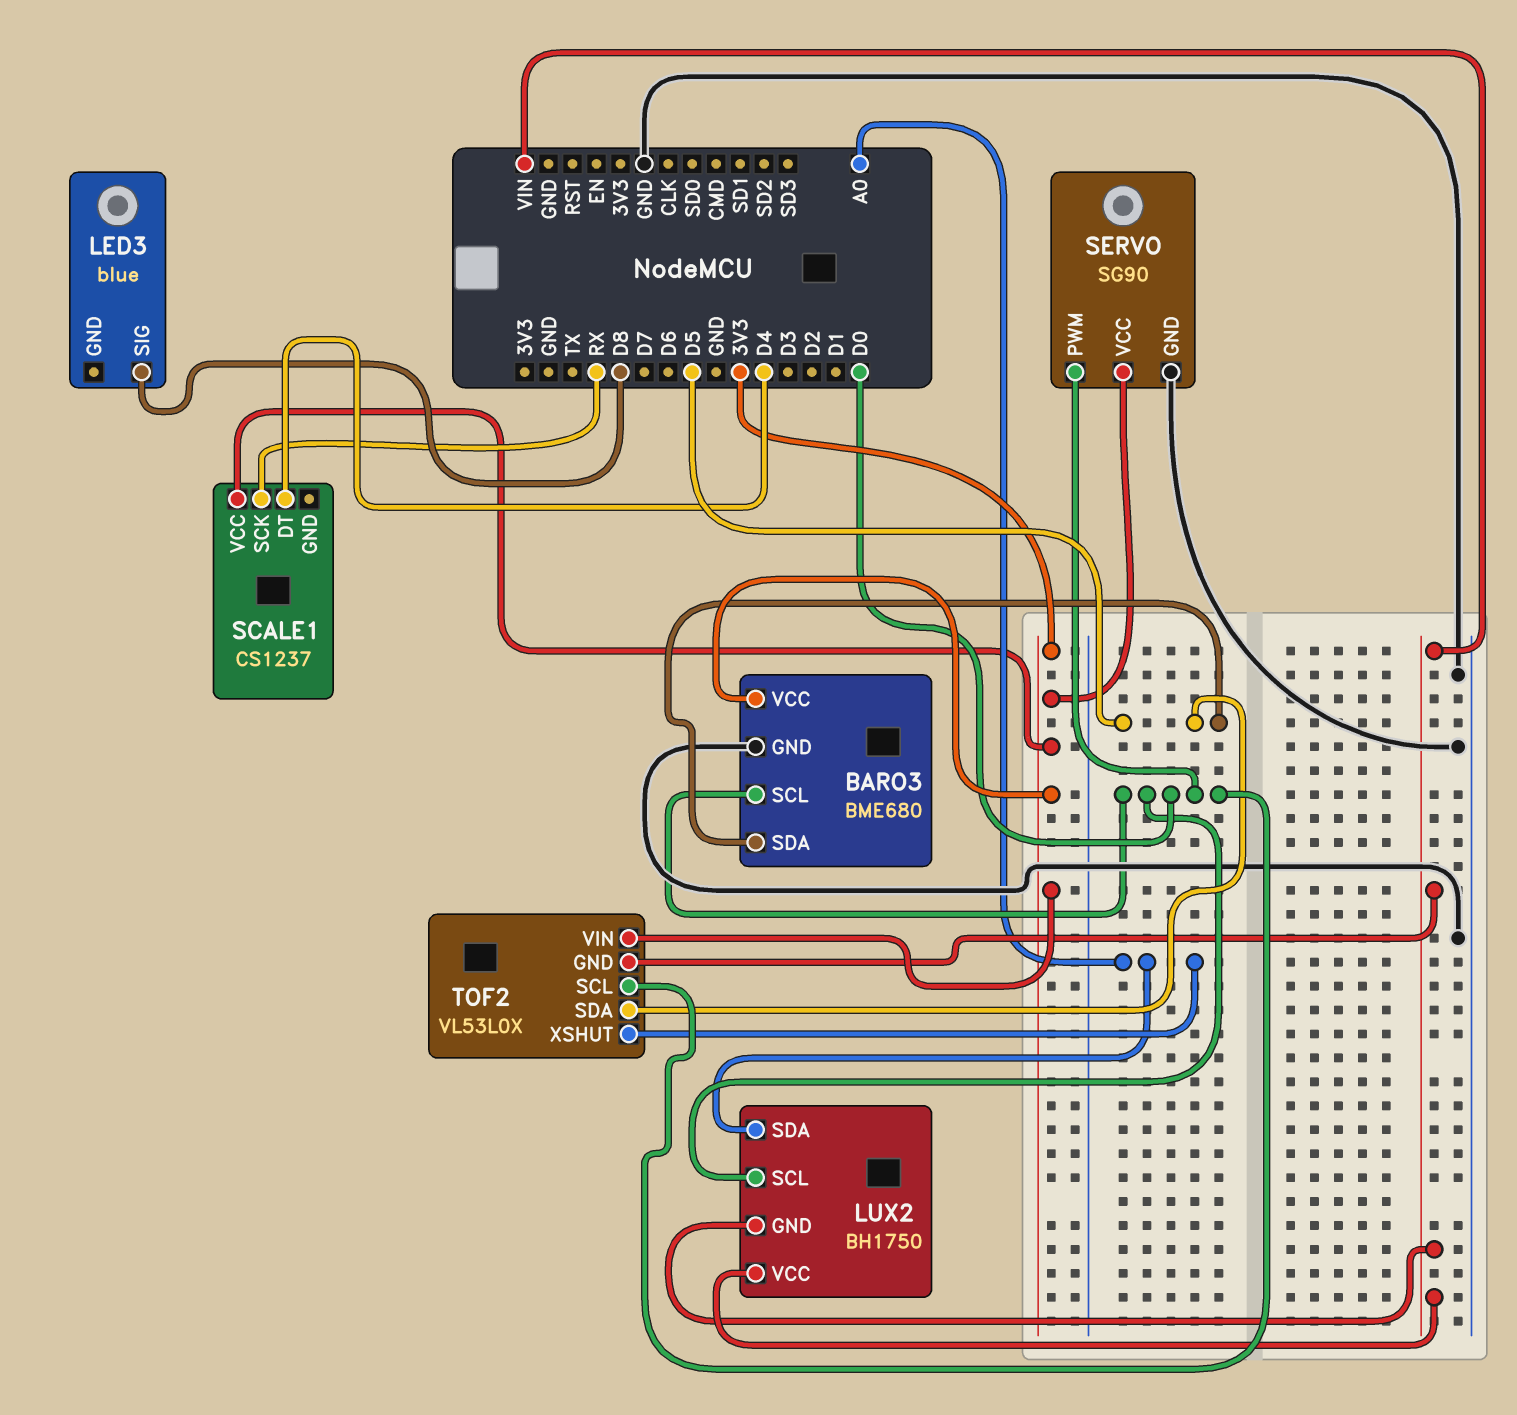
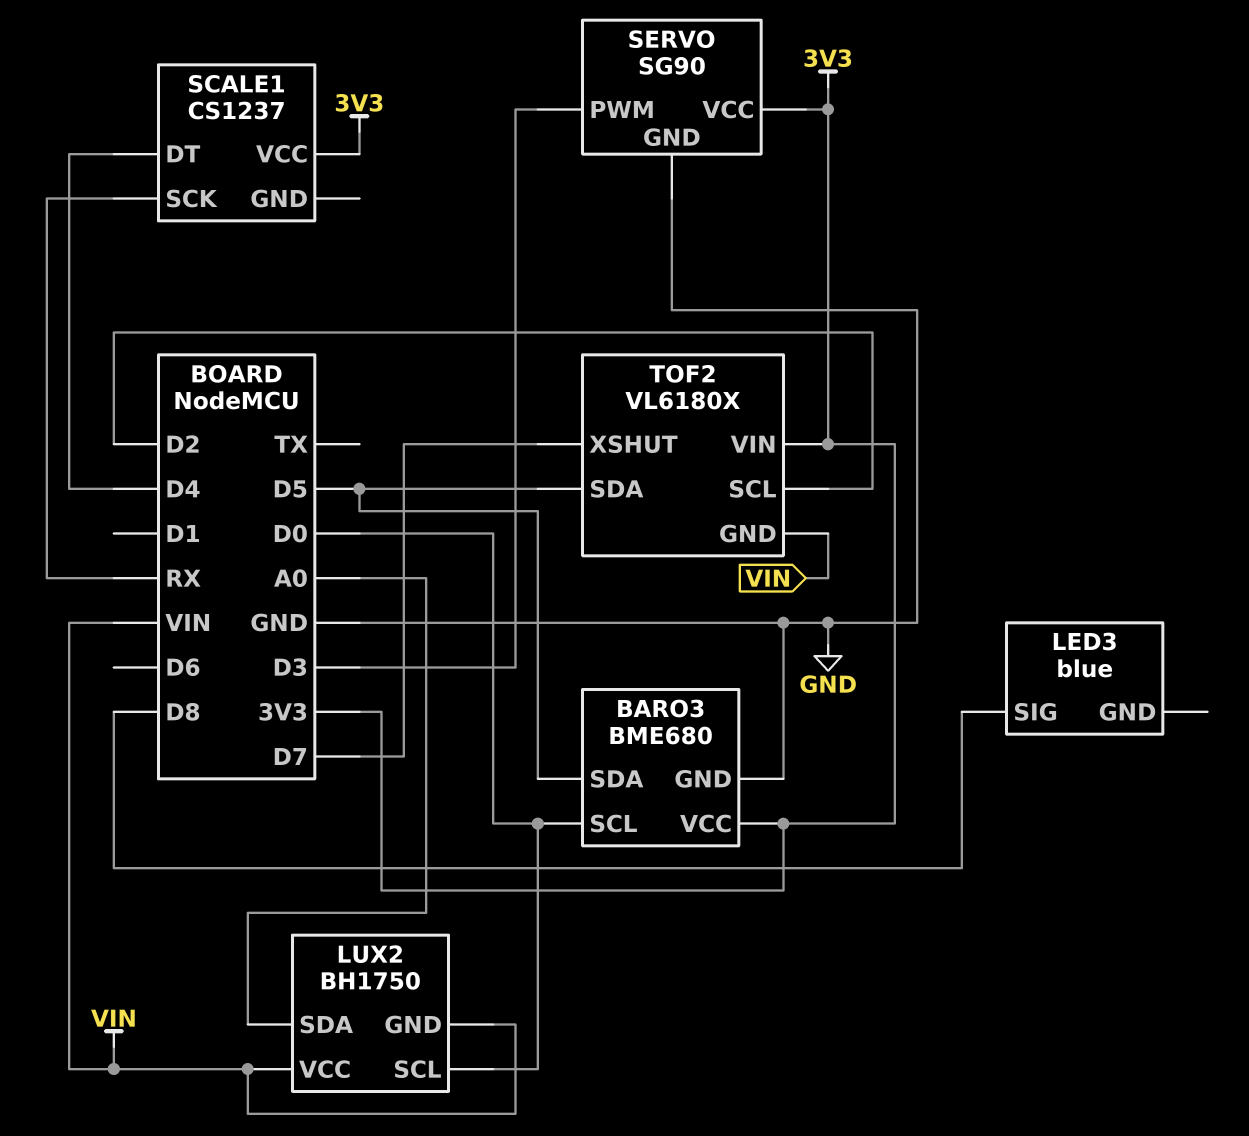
SERVO pin PWM: D0 -> D3
TOF2: VL53L0X -> VL6180X
TOF2 pin SCL: D0 -> D2
TOF2 pin XSHUT: A0 -> D7

